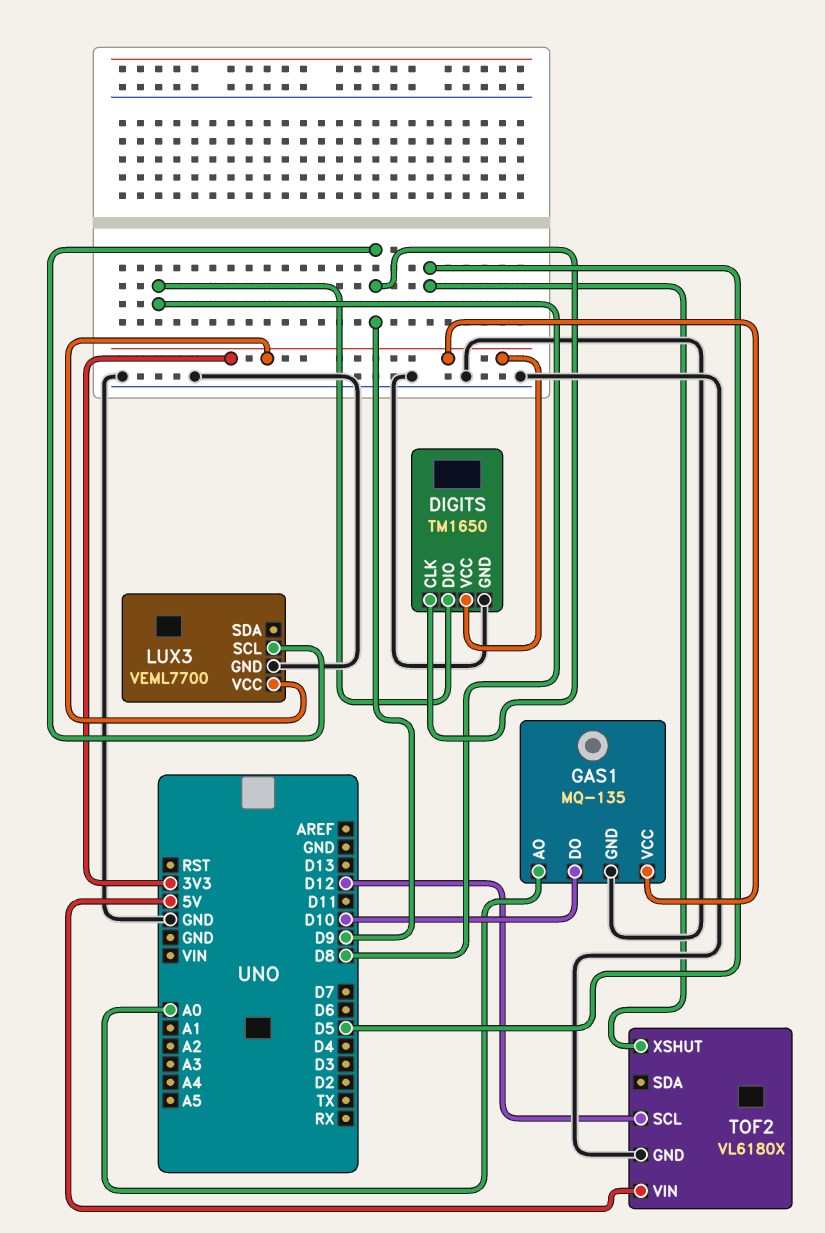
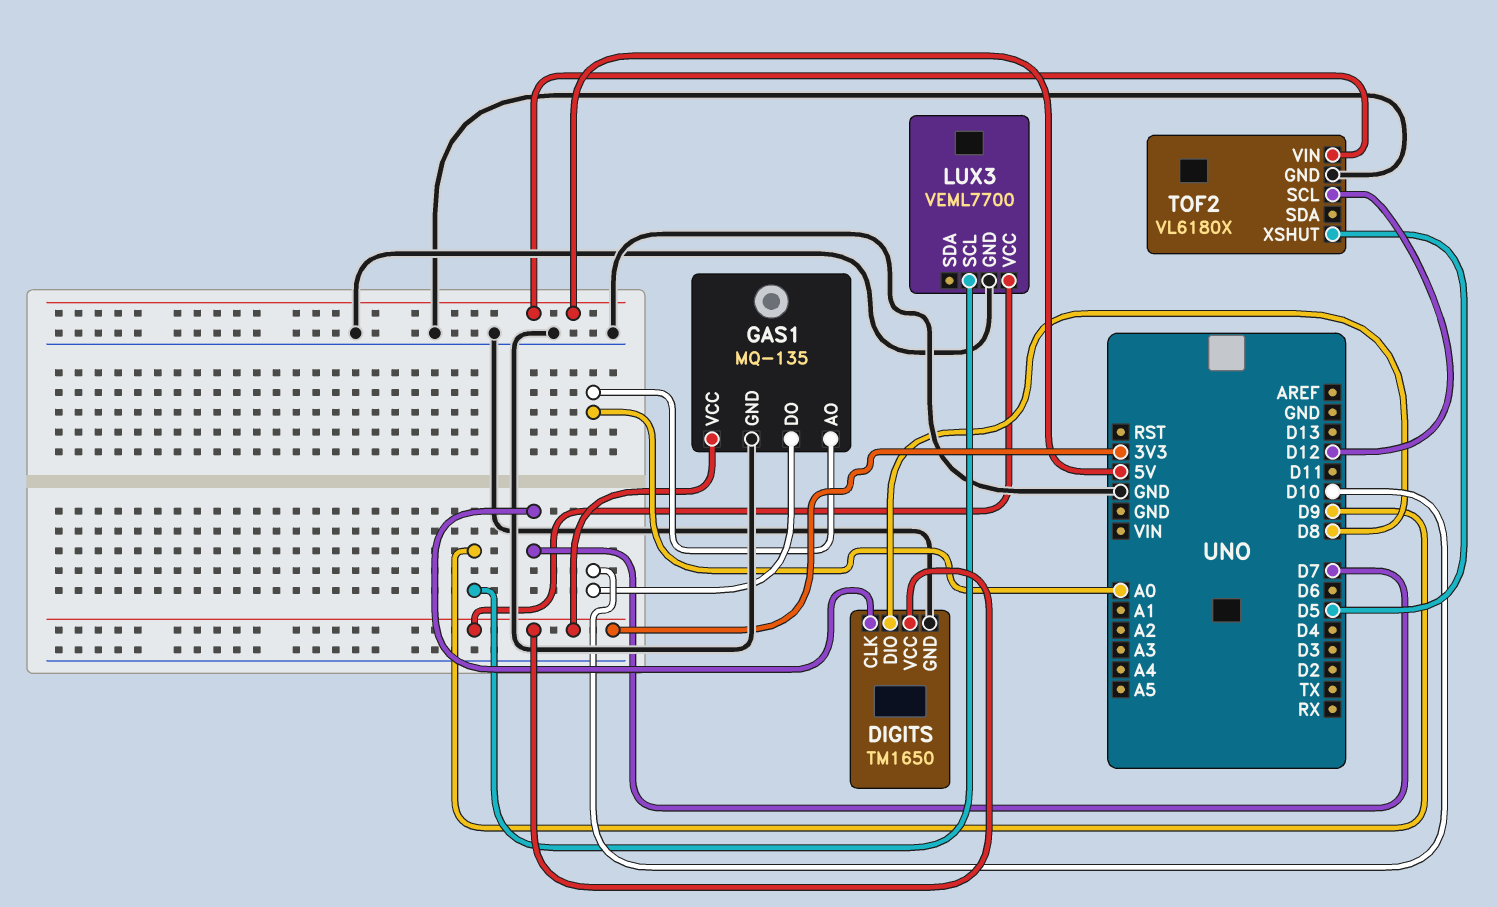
DIGITS pin CLK: D9 -> D7

